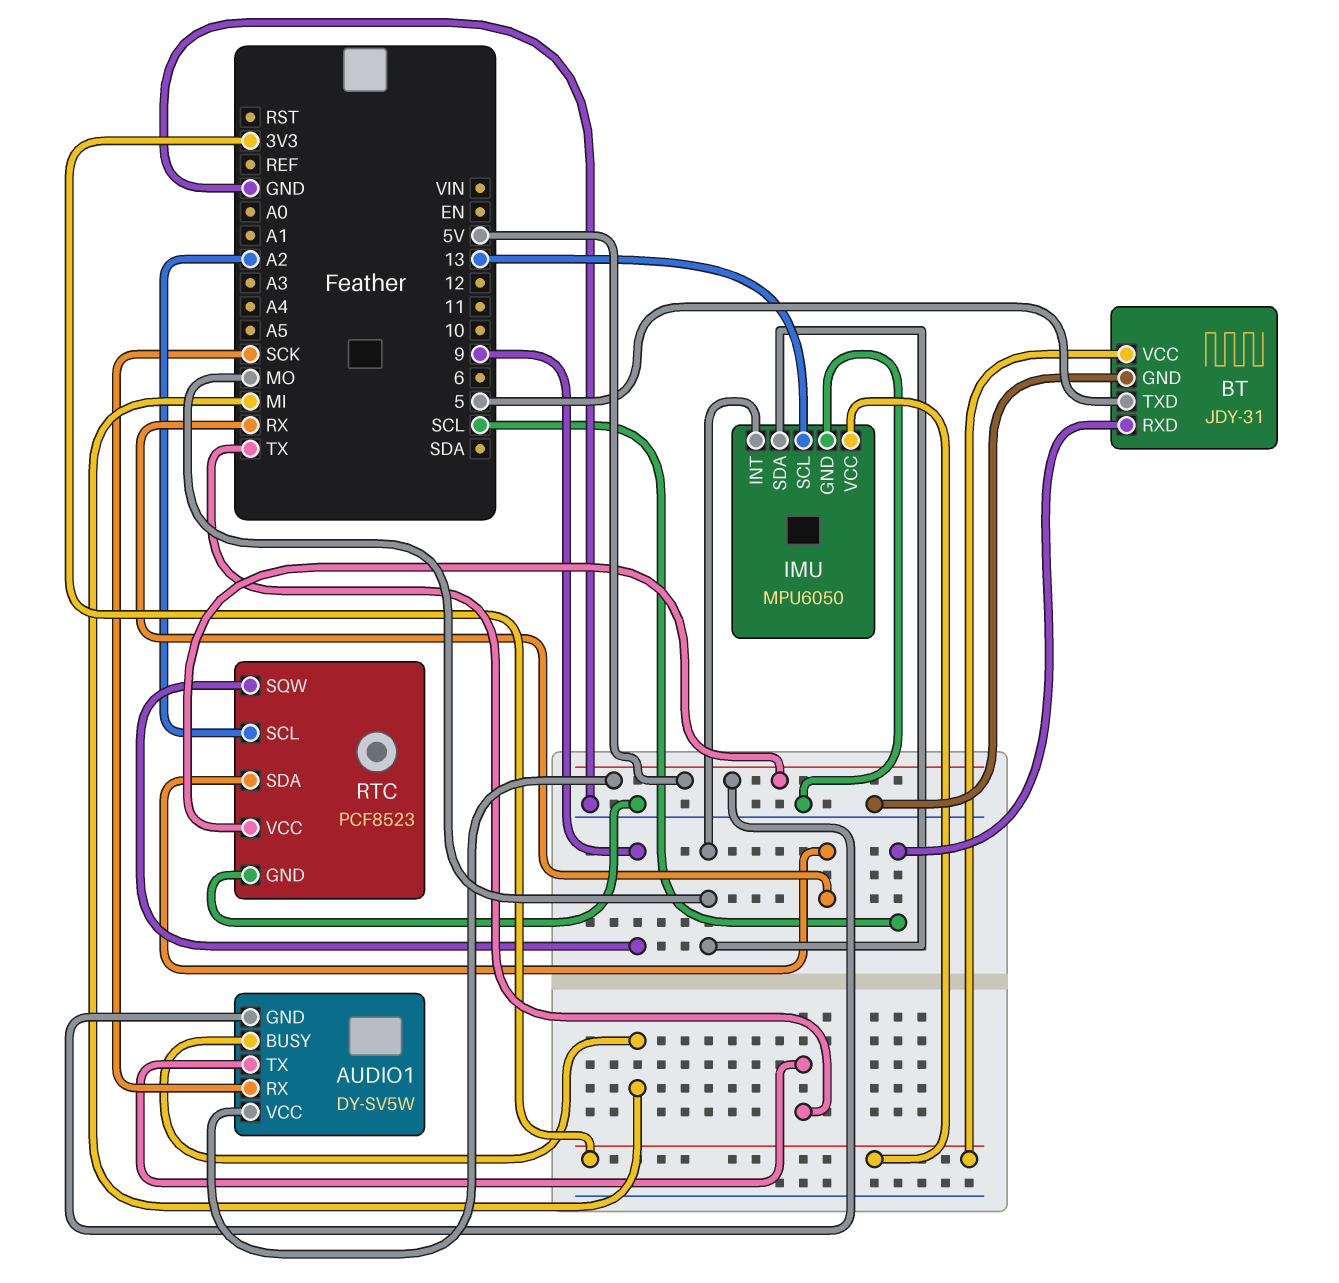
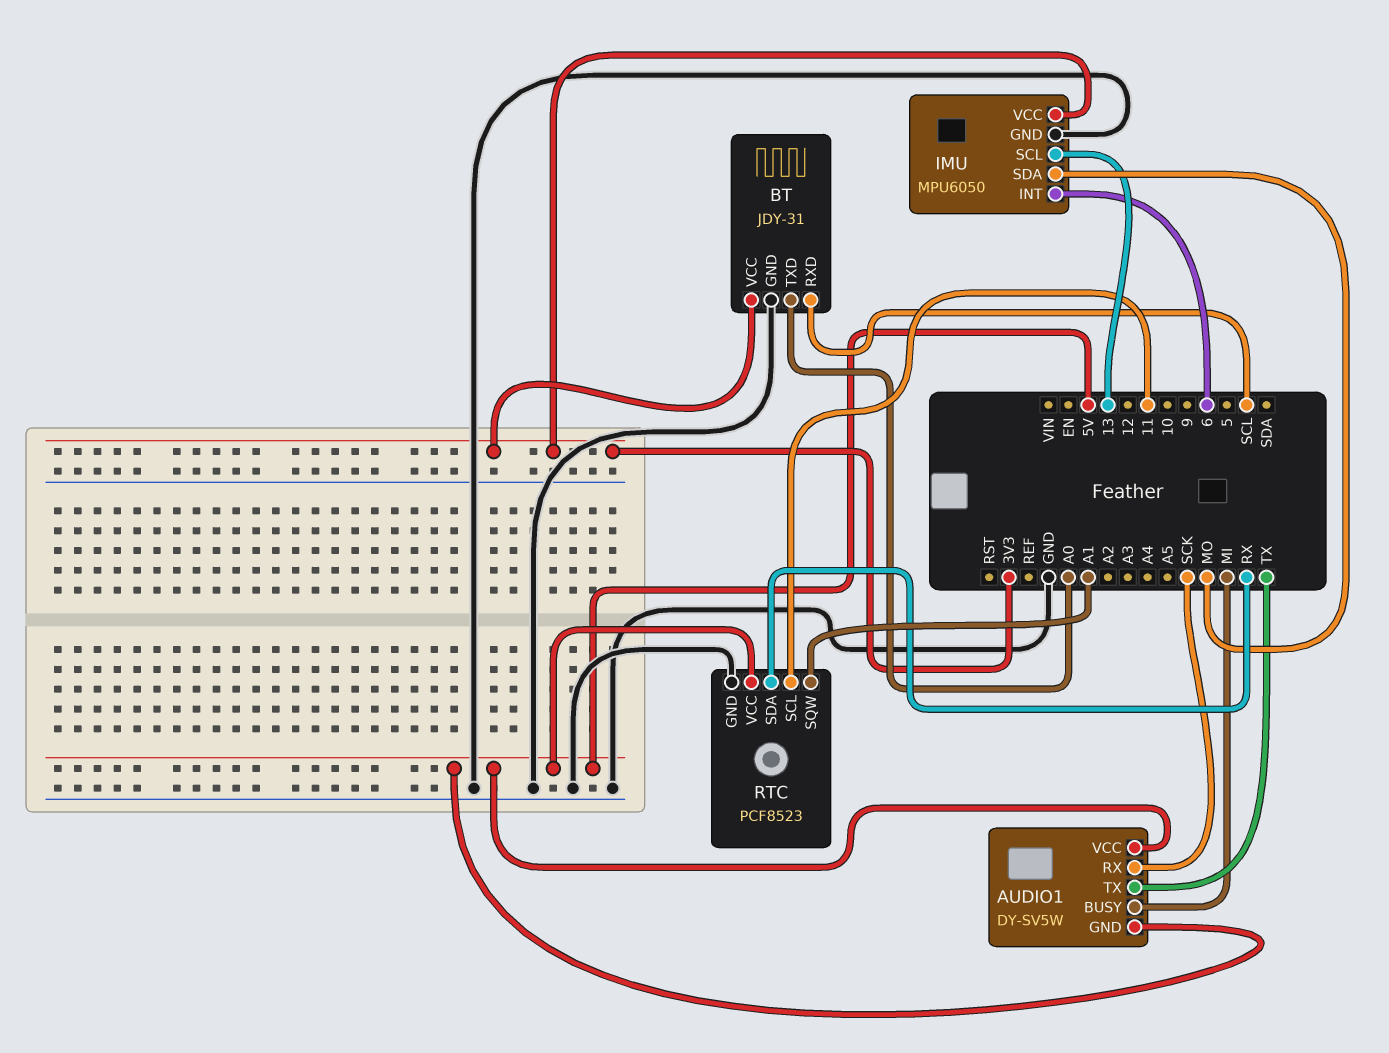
BT pin TXD: 5 -> A0
IMU pin INT: MO -> 6
RTC pin SCL: A2 -> 11
RTC pin SQW: 9 -> A1

